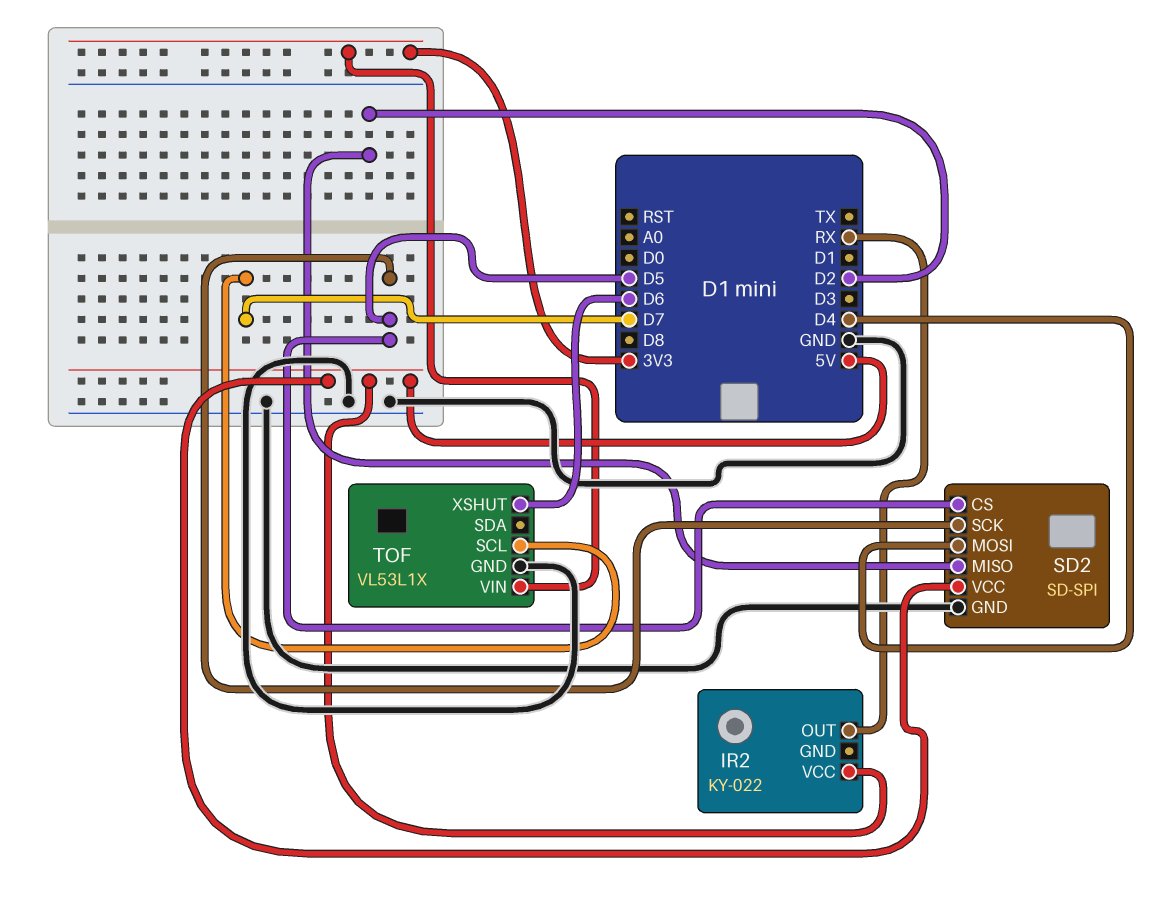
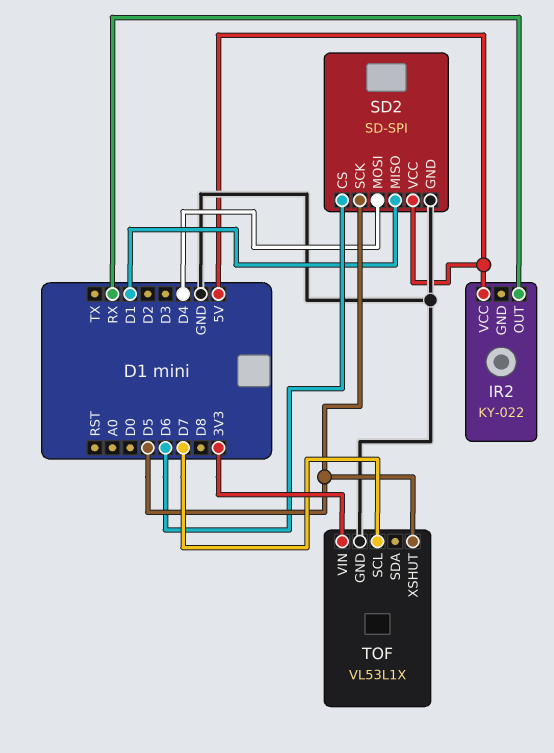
SD2 pin CS: D5 -> D6
SD2 pin MISO: D2 -> D1
TOF pin XSHUT: D6 -> D5

